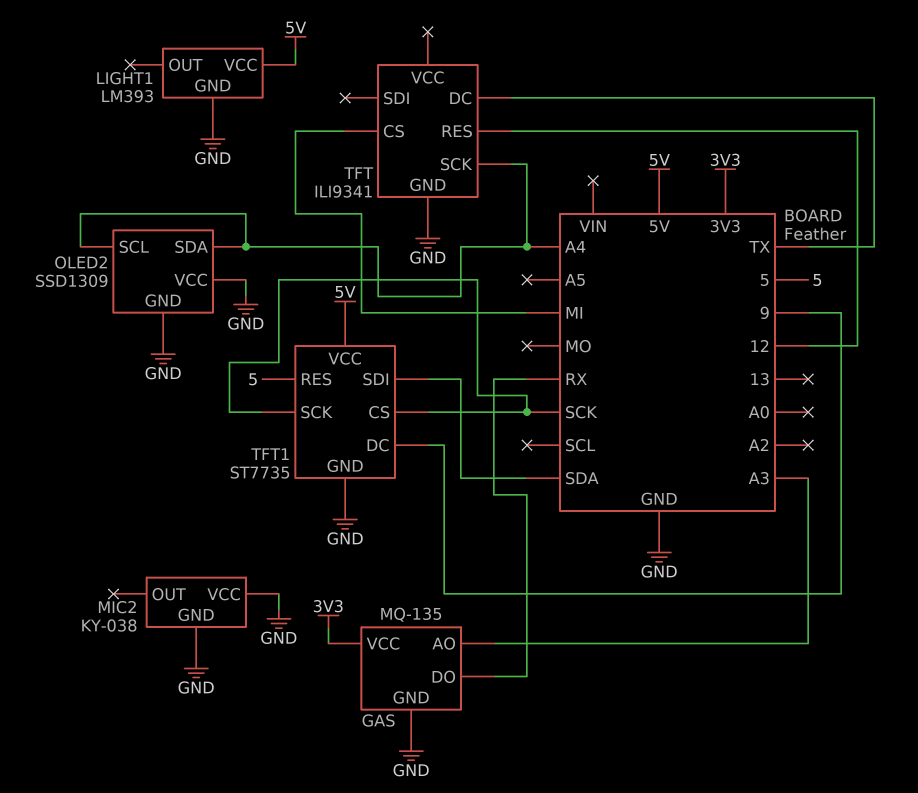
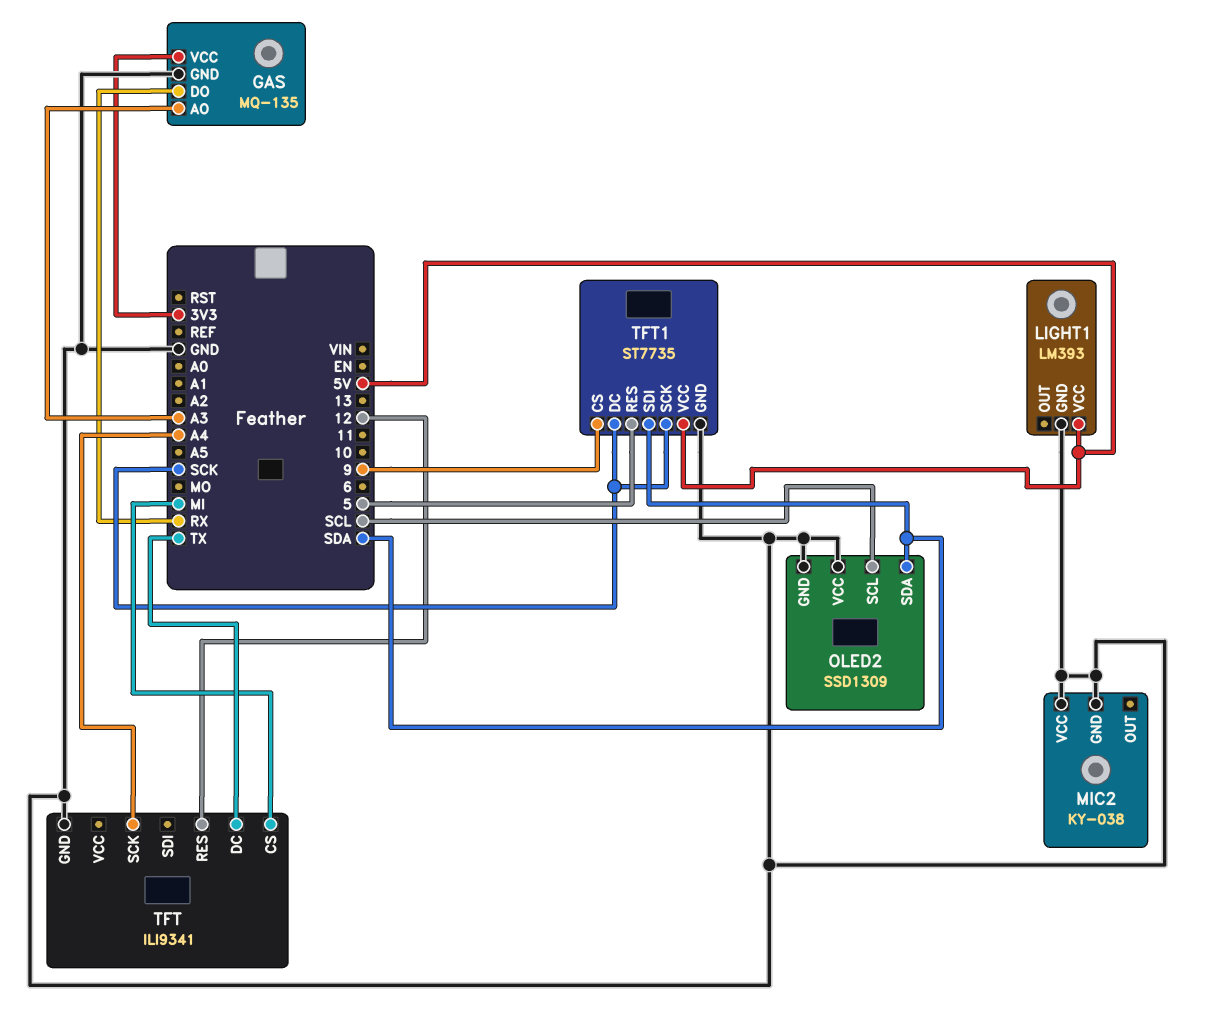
OLED2 pin SCL: A4 -> SCL
OLED2 pin SDA: A4 -> SDA
TFT1 pin CS: SCK -> 9
TFT1 pin DC: 9 -> SCK

